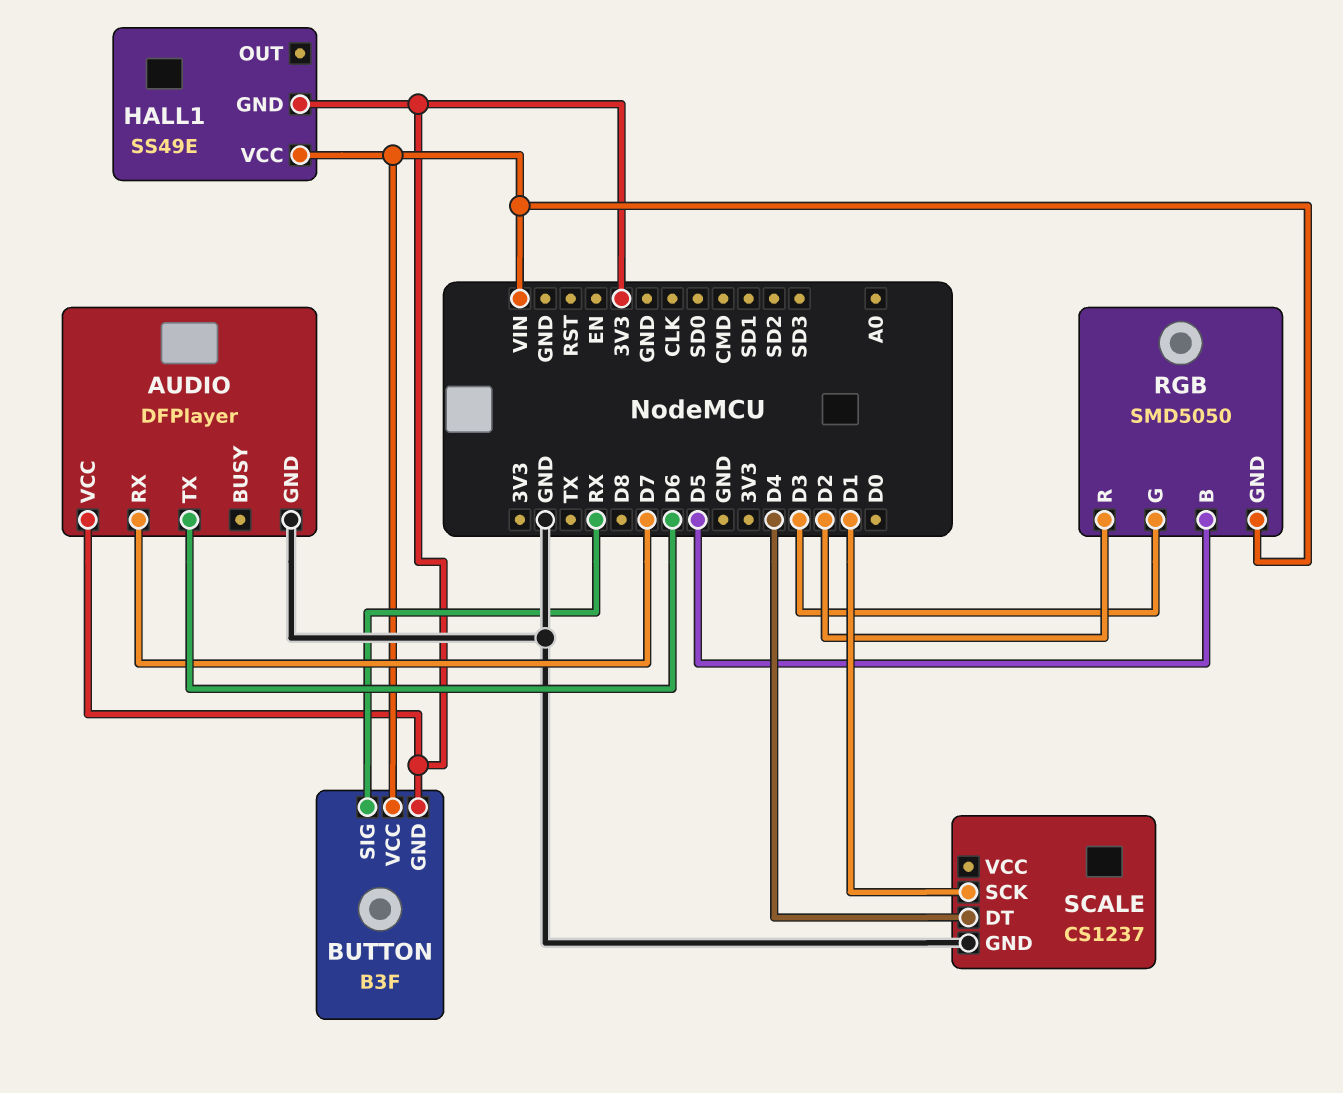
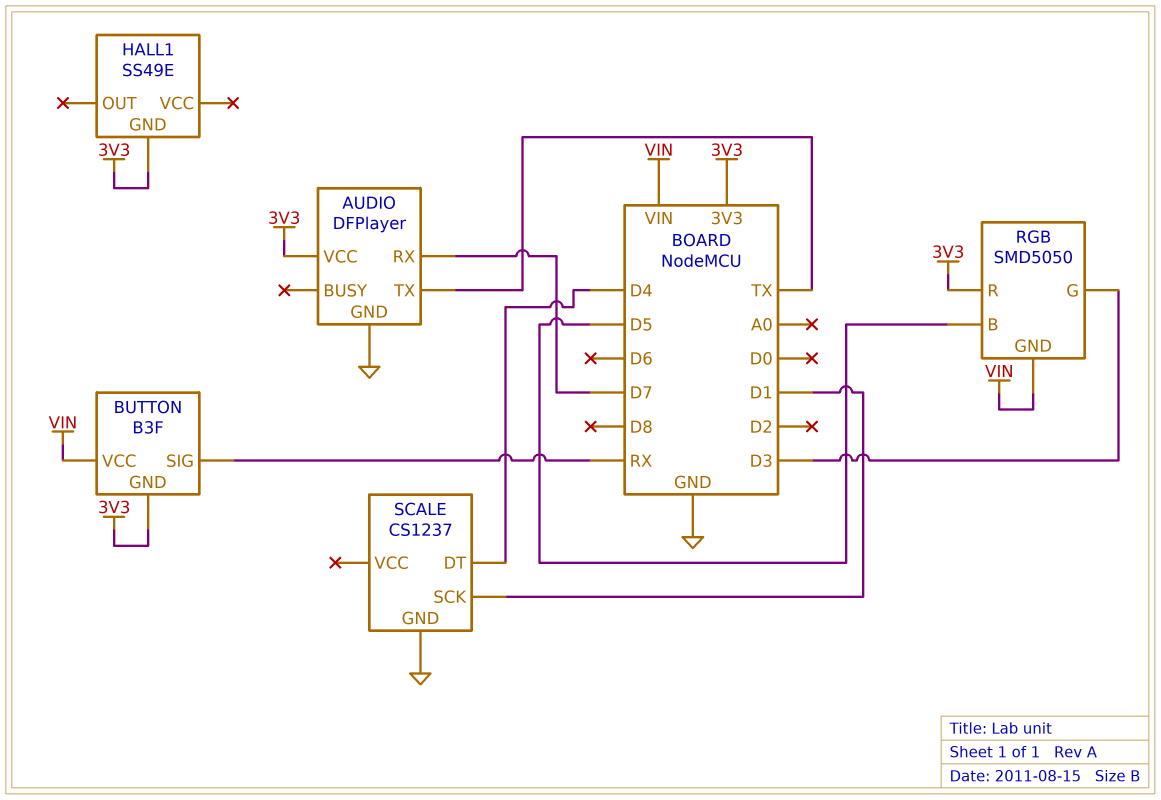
AUDIO pin TX: D6 -> TX
HALL1 pin VCC: VIN -> none
RGB pin R: D2 -> 3V3

